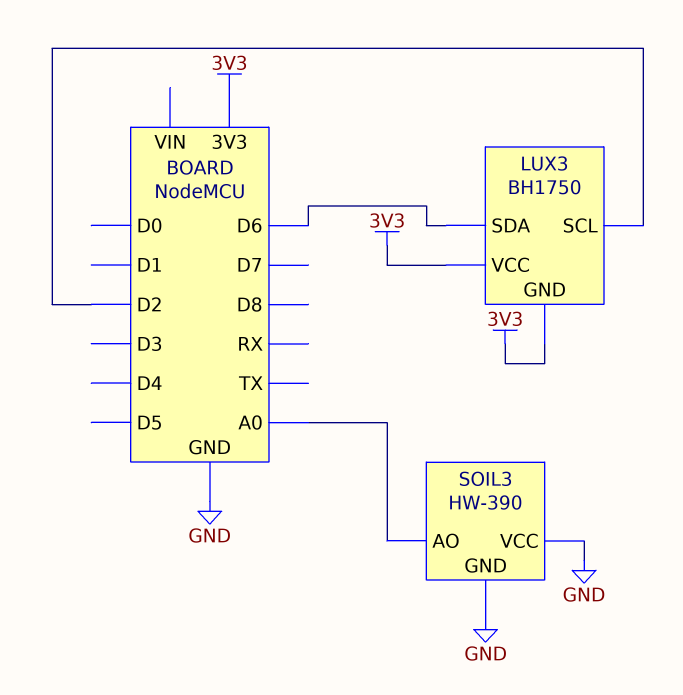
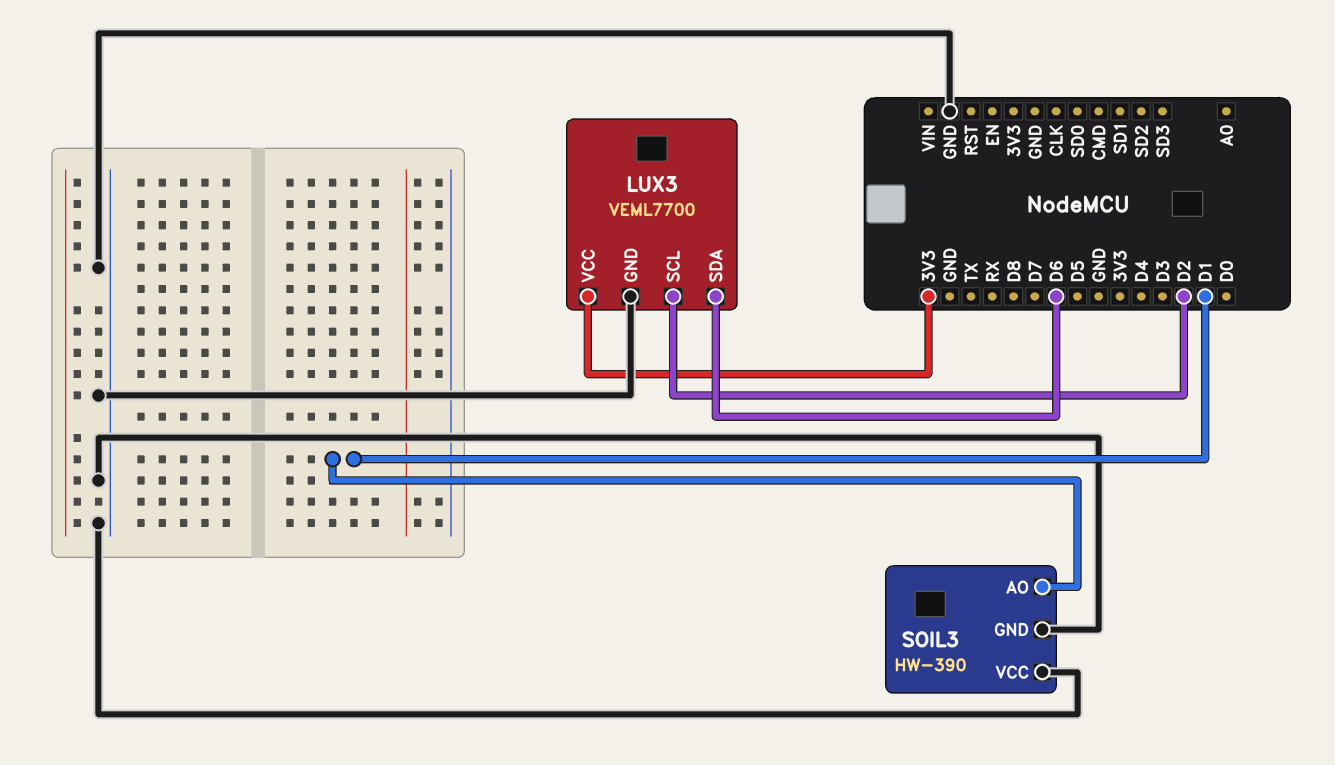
LUX3: BH1750 -> VEML7700
LUX3 pin GND: 3V3 -> GND
SOIL3 pin AO: A0 -> D1

